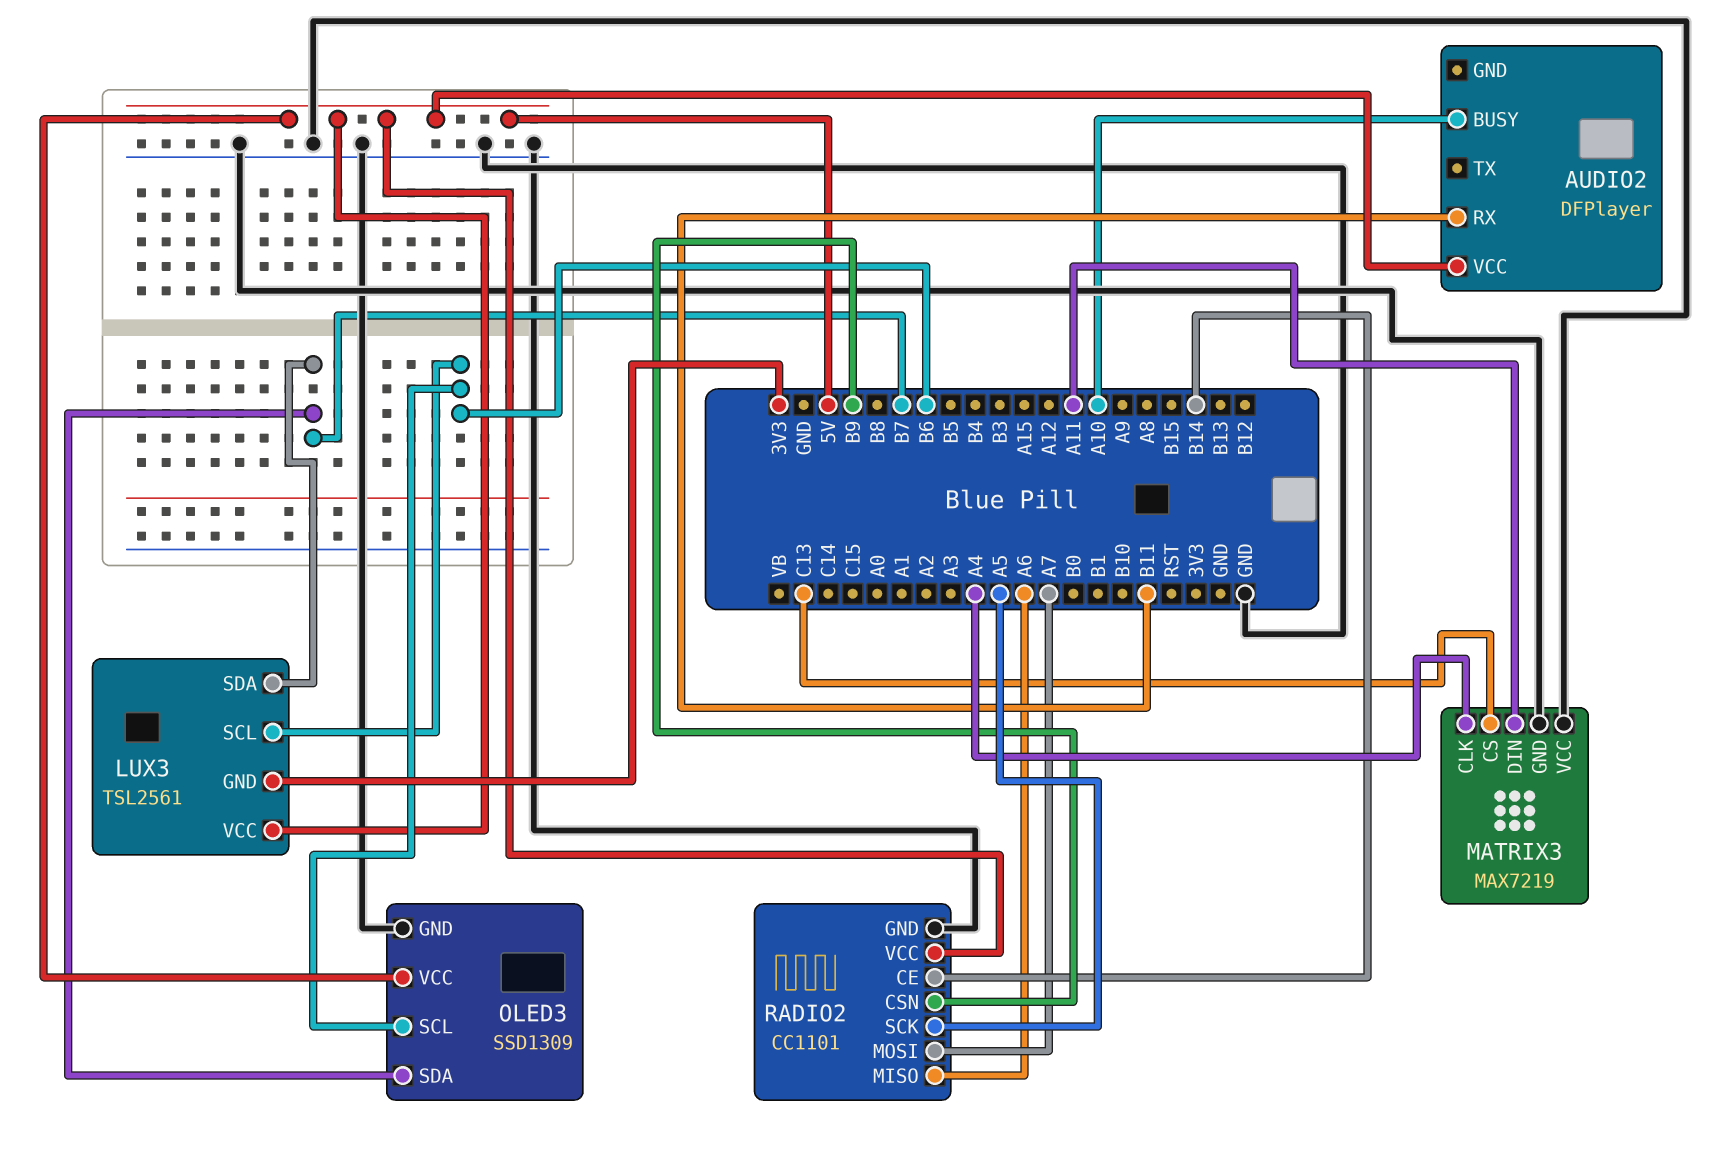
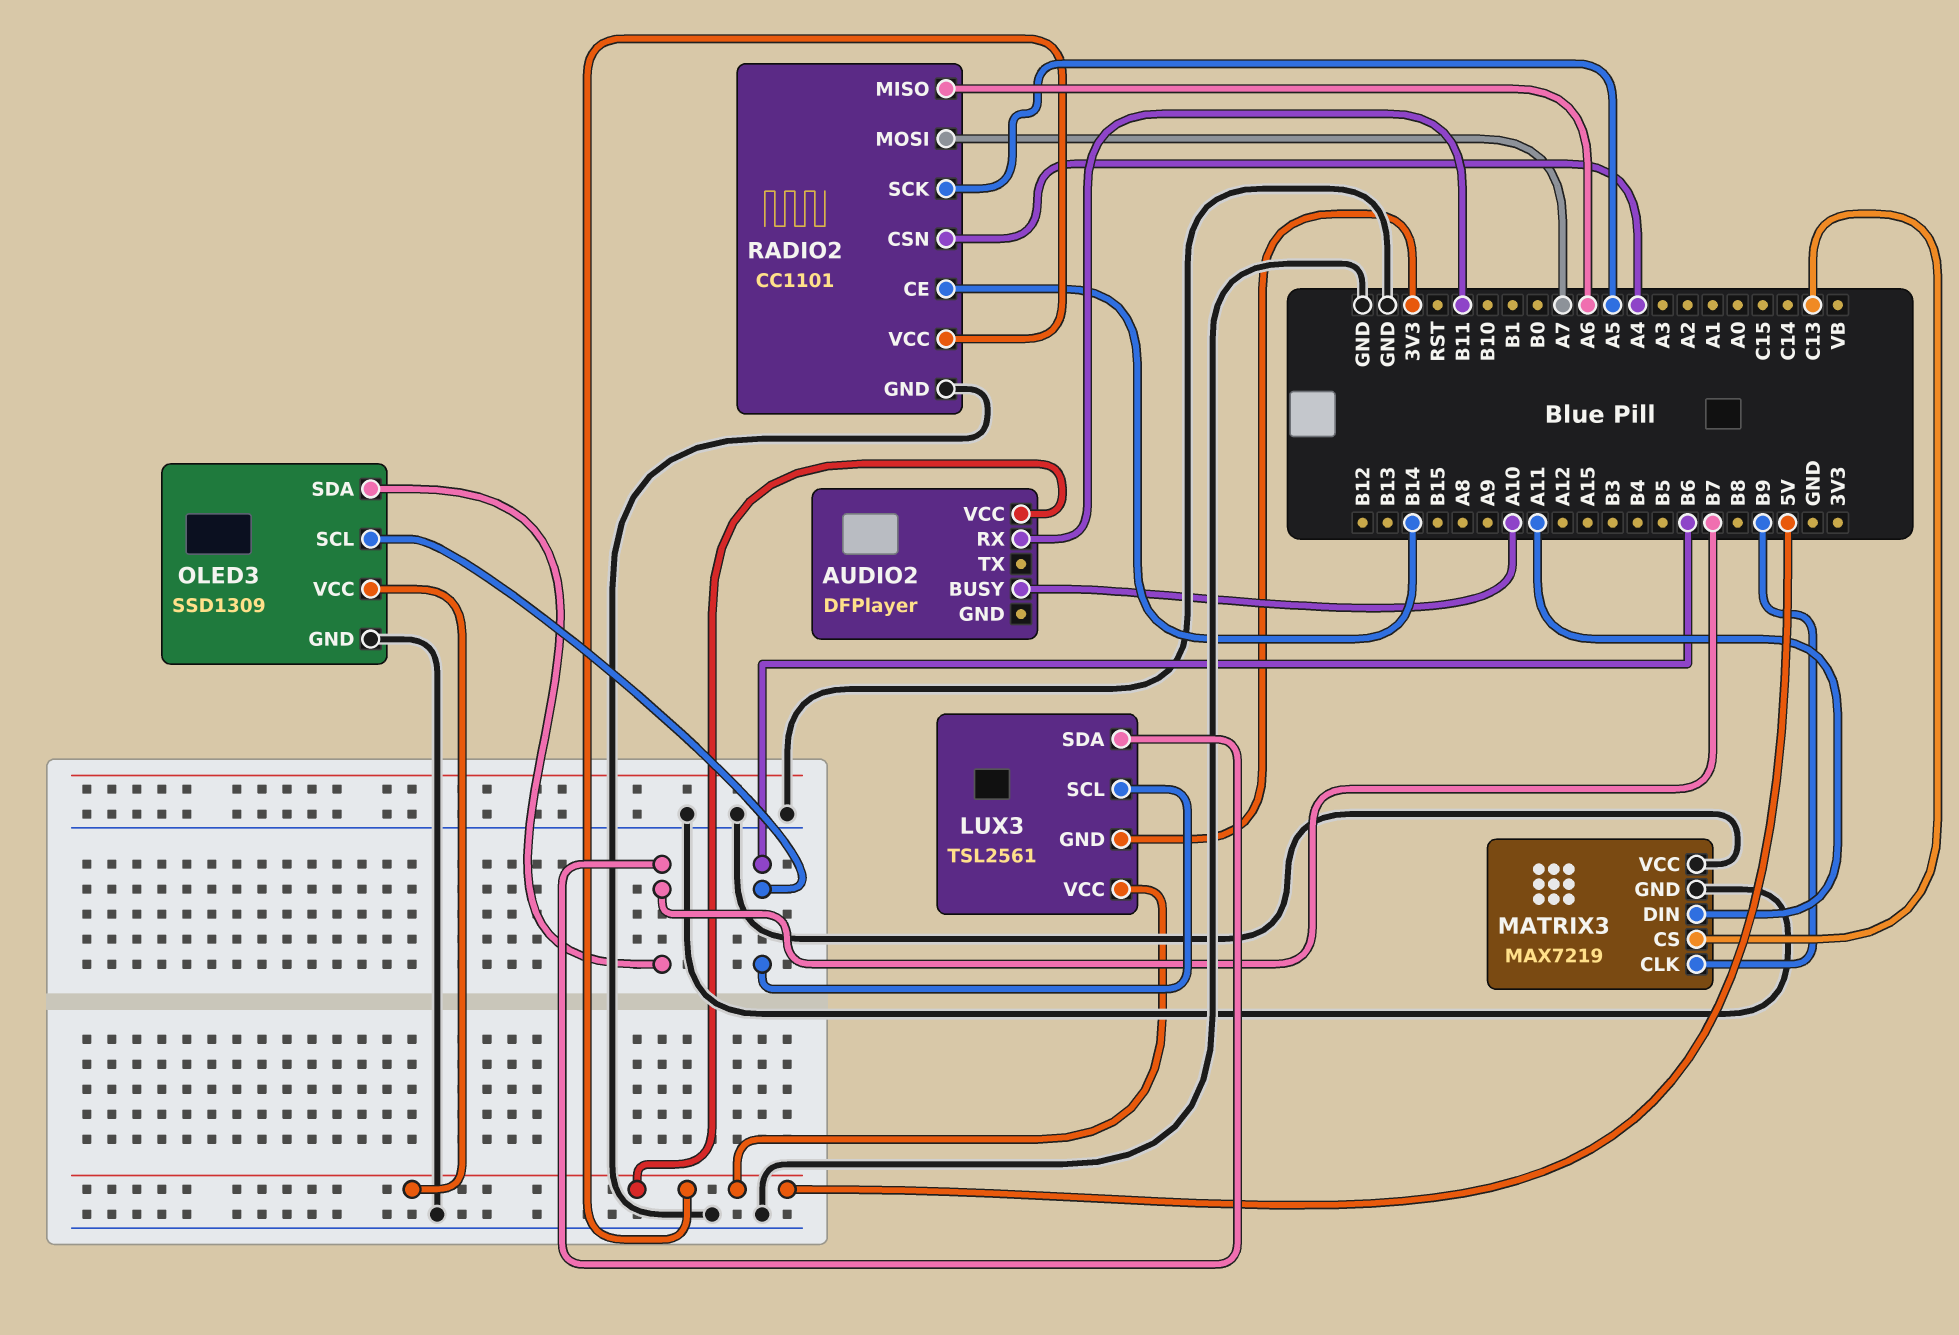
MATRIX3 pin CLK: A4 -> B9
RADIO2 pin CSN: B9 -> A4

